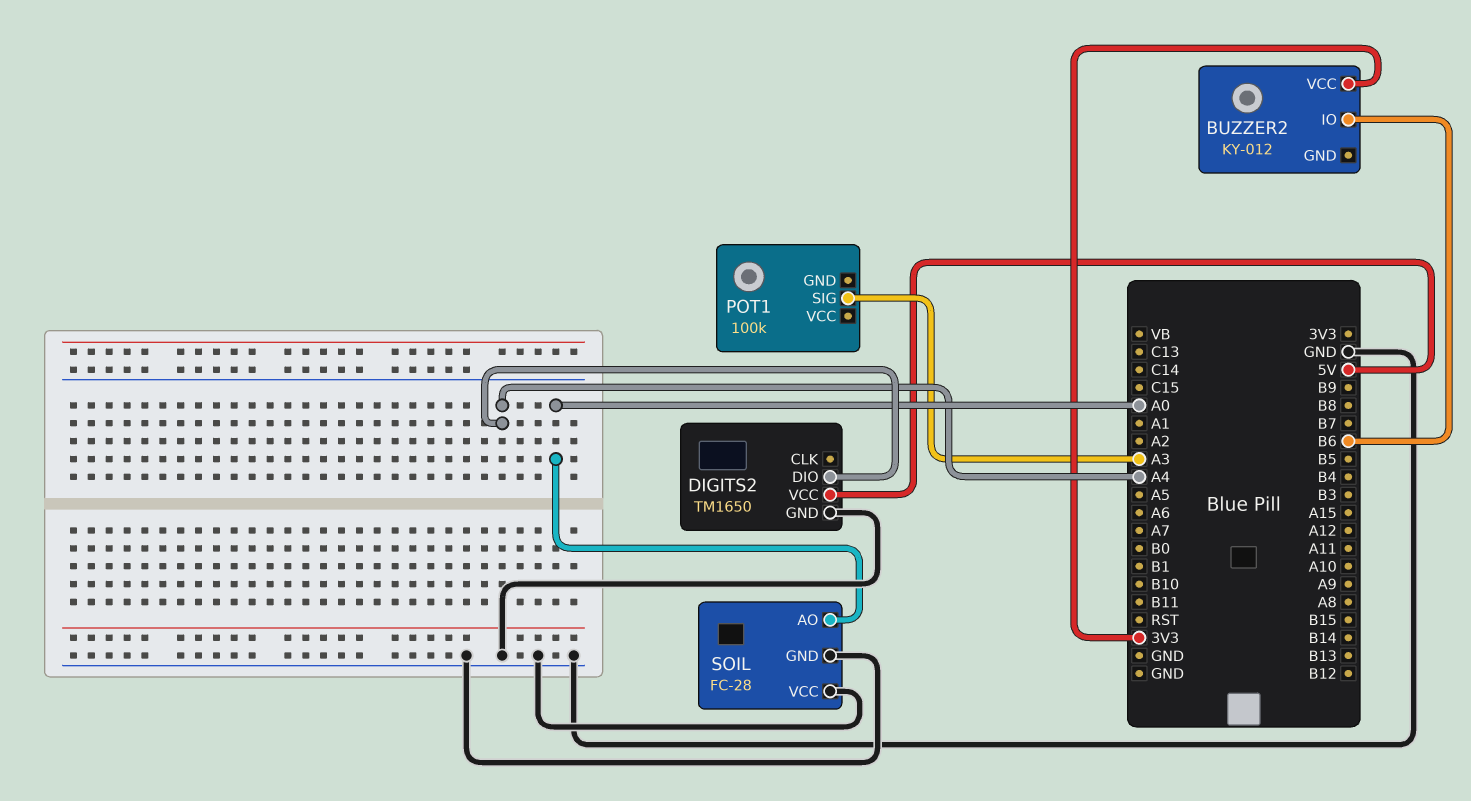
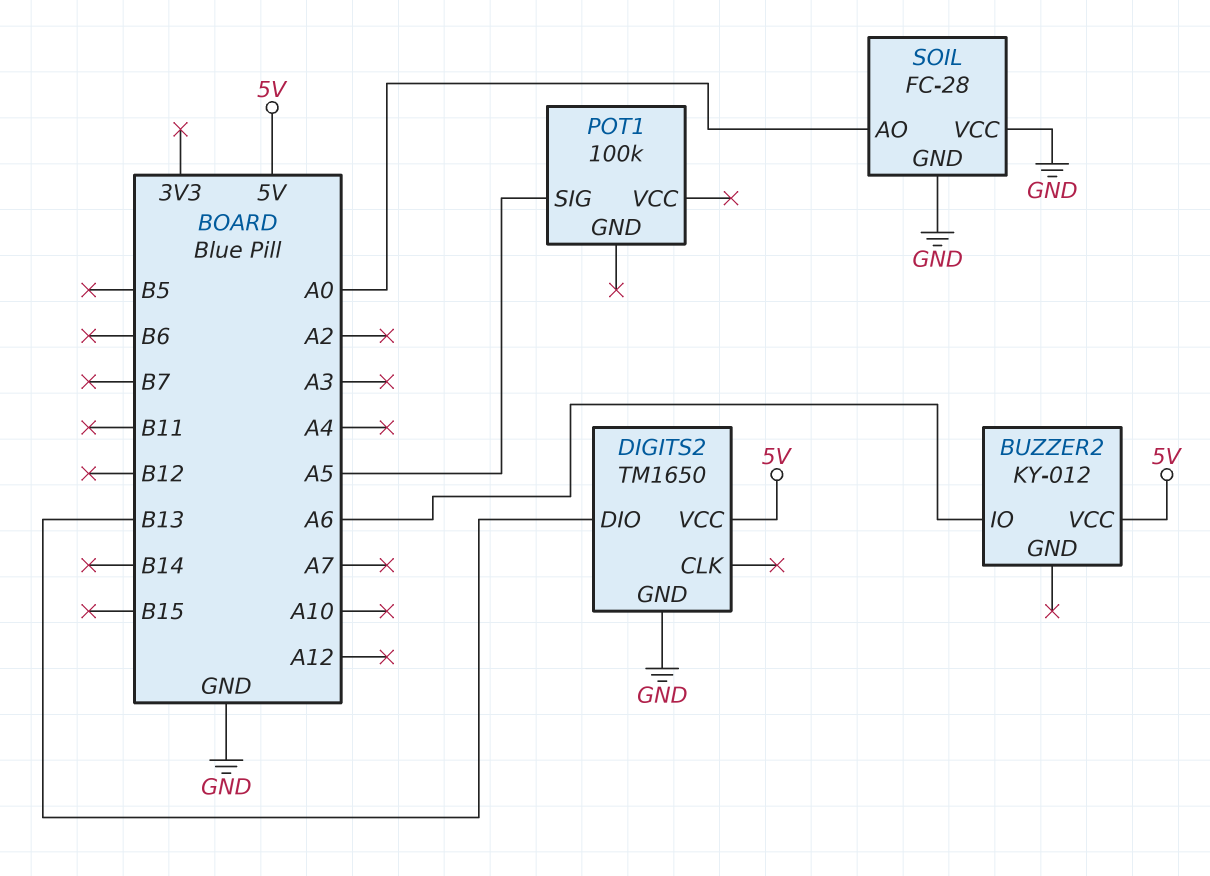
BUZZER2 pin IO: B6 -> A6
BUZZER2 pin VCC: 3V3 -> 5V
DIGITS2 pin DIO: A4 -> B13
POT1 pin SIG: A3 -> A5

